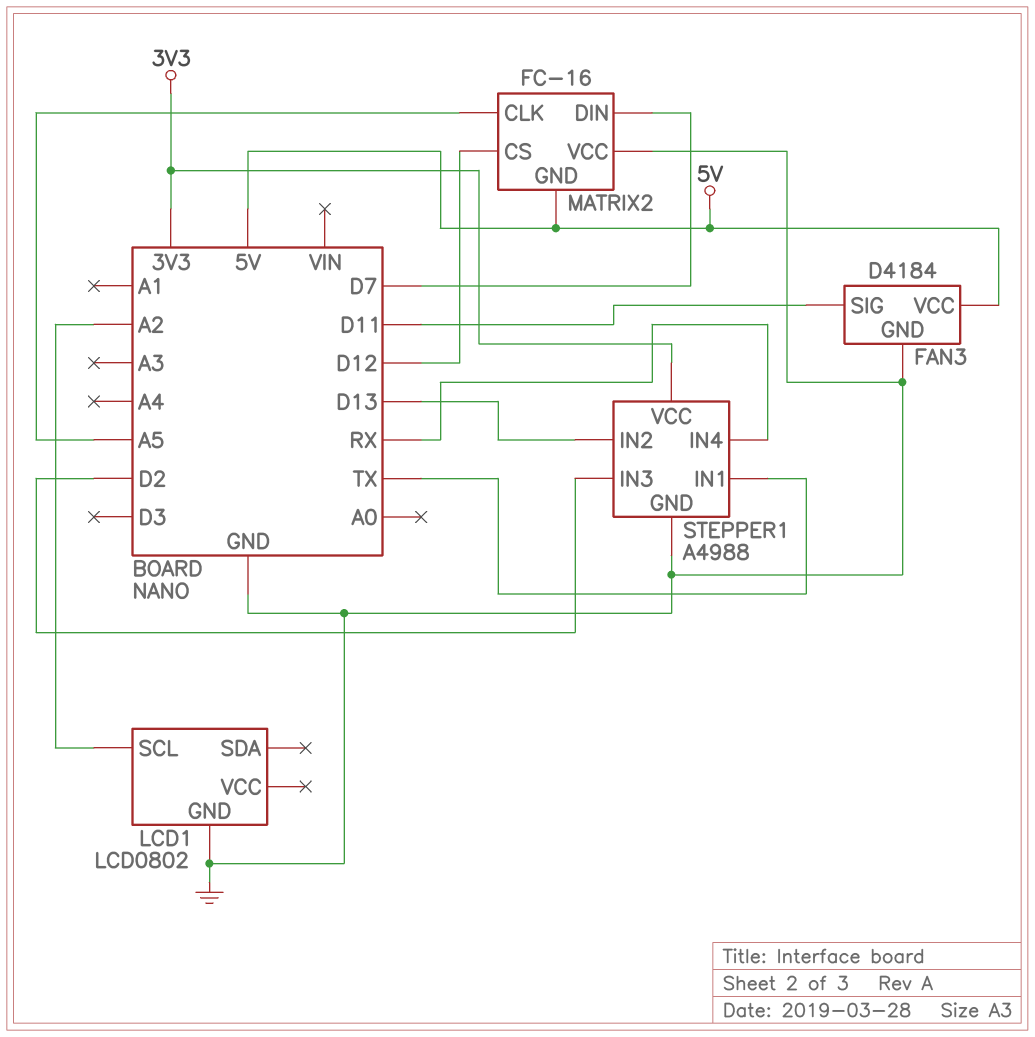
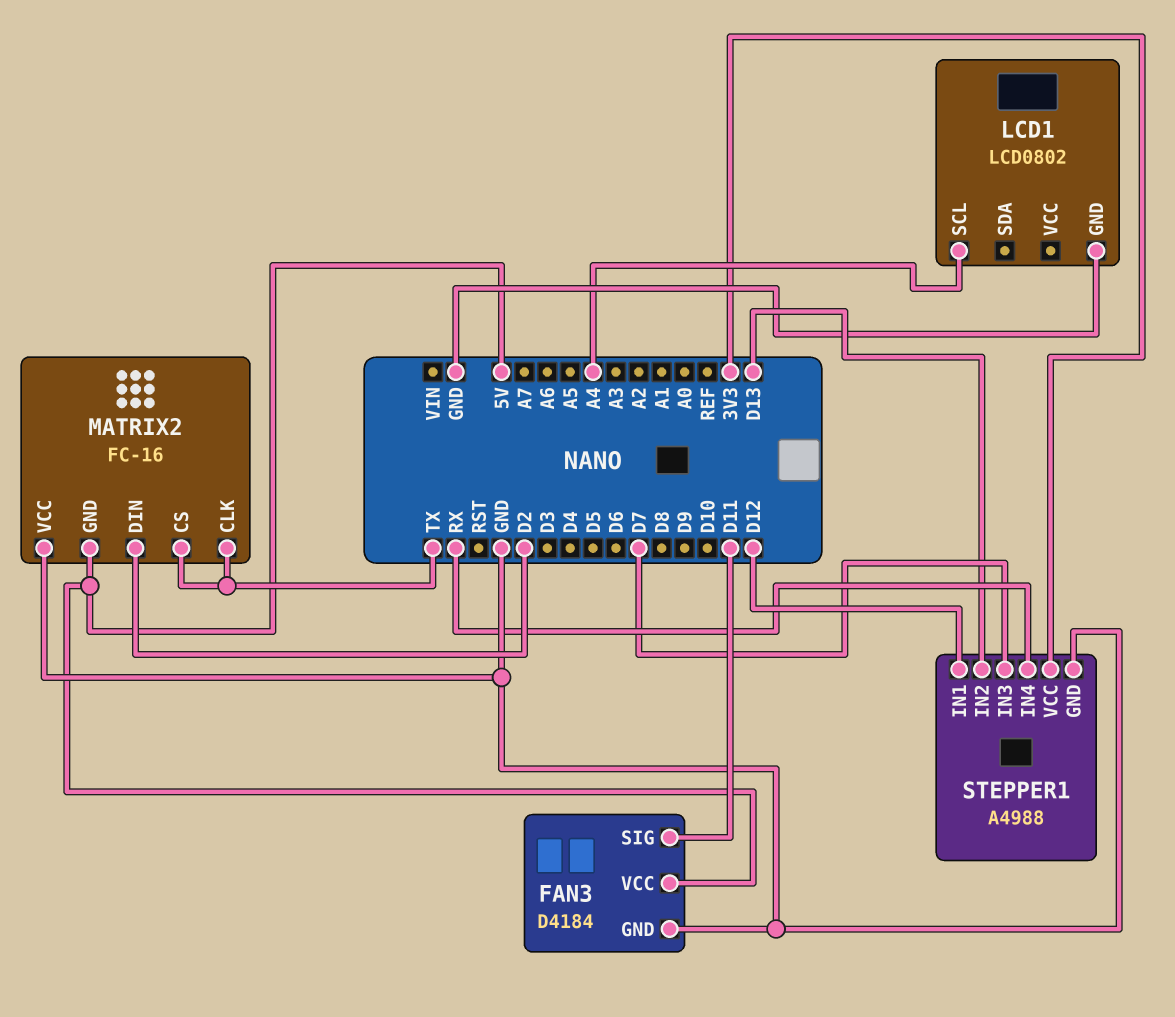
LCD1 pin SCL: A2 -> A4
MATRIX2 pin CLK: A5 -> TX
MATRIX2 pin CS: D12 -> TX
MATRIX2 pin DIN: D7 -> D2
STEPPER1 pin IN1: TX -> D12
STEPPER1 pin IN3: D2 -> D7

